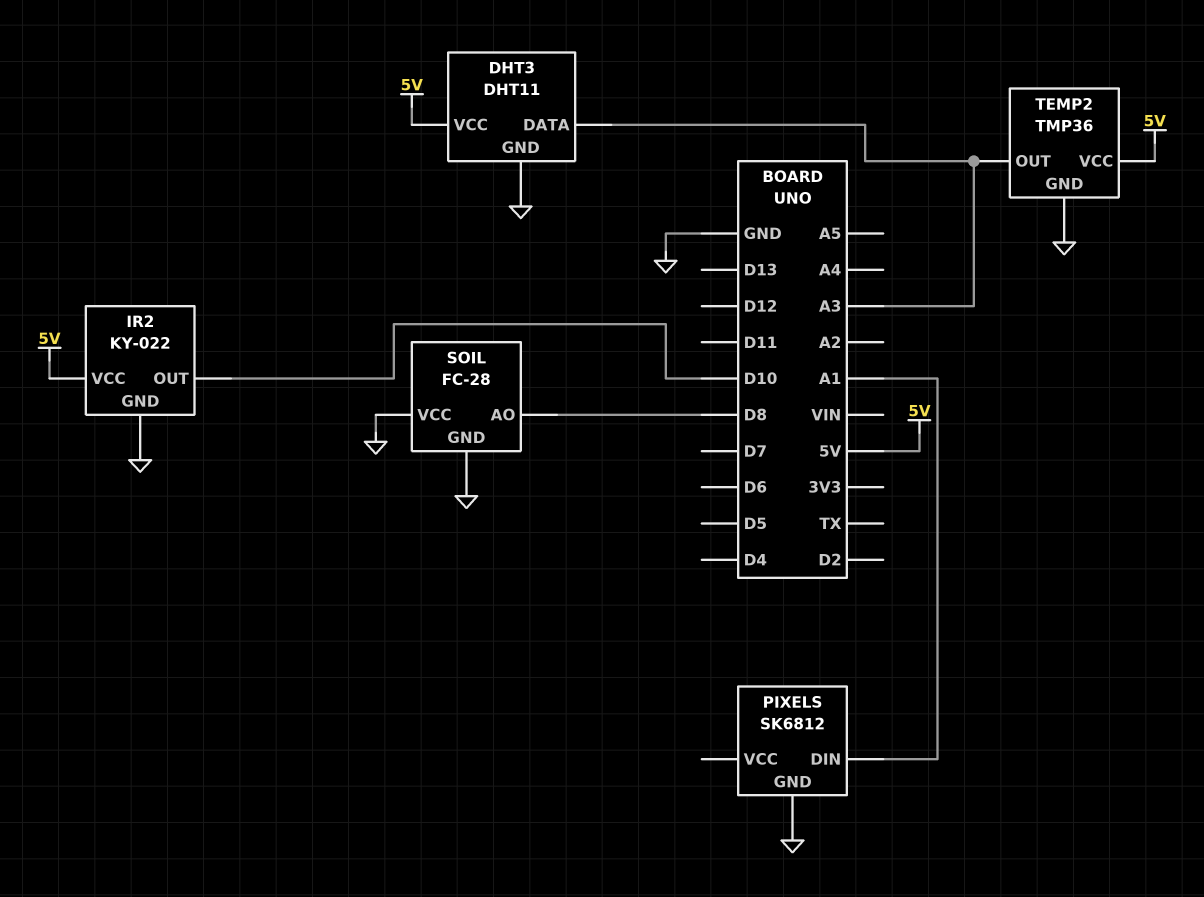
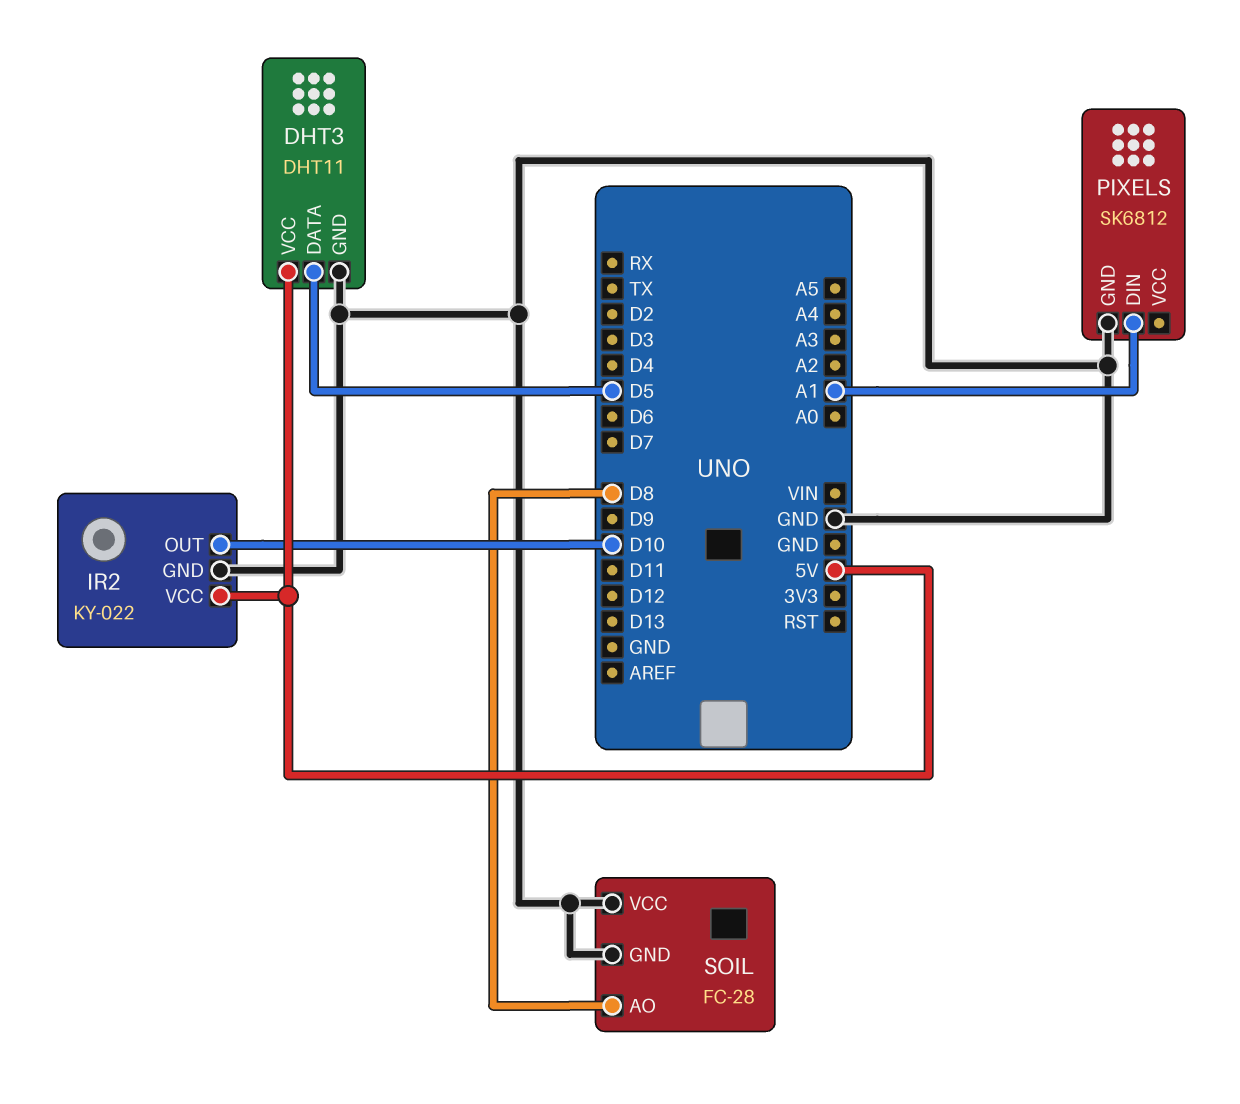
DHT3 pin DATA: A3 -> D5
TEMP2: TMP36 -> none
TEMP2 pin GND: GND -> none
TEMP2 pin OUT: A3 -> none
TEMP2 pin VCC: 5V -> none

